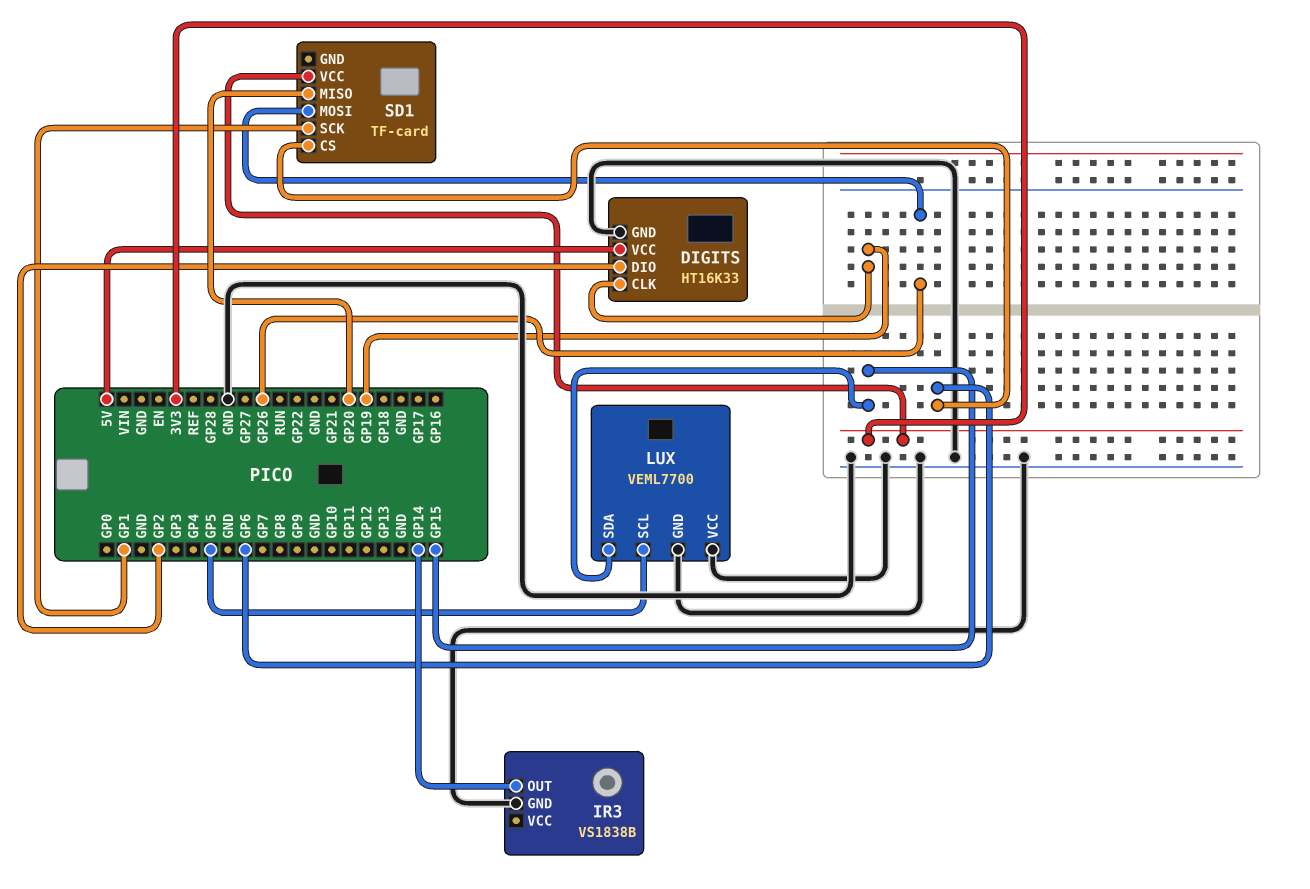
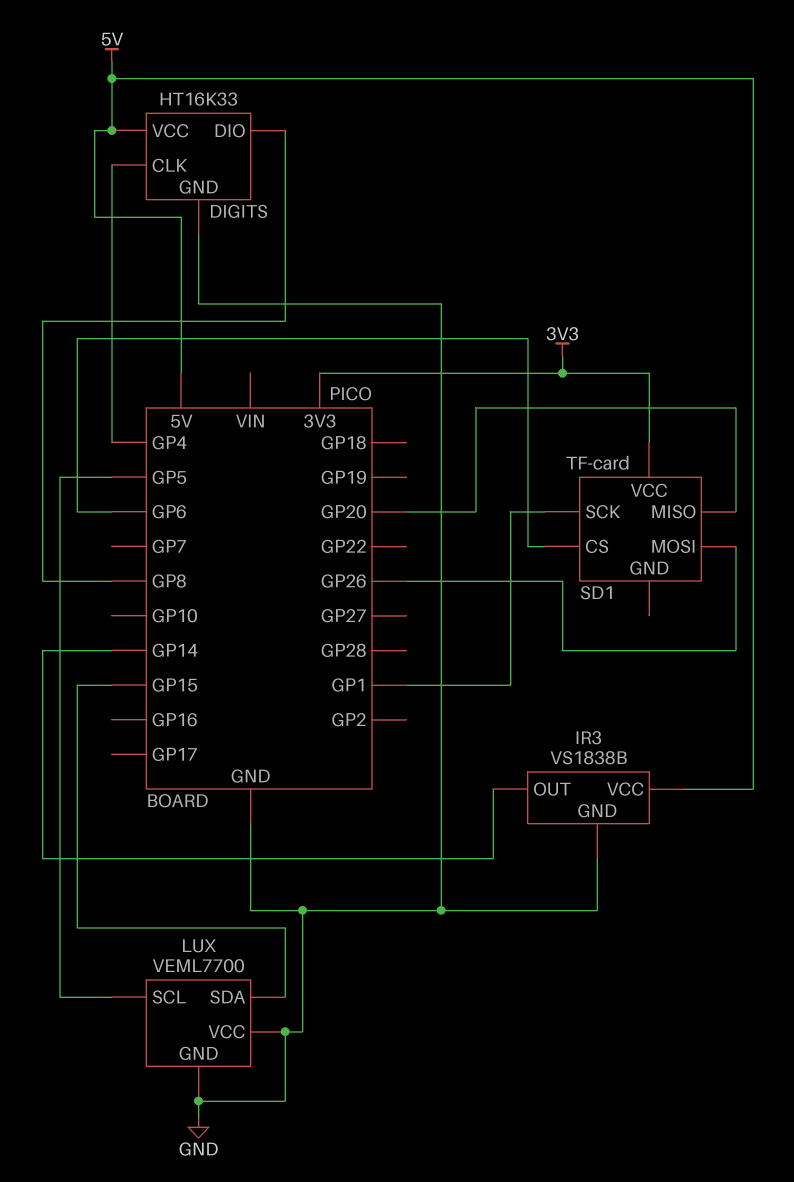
DIGITS pin CLK: GP19 -> GP4
DIGITS pin DIO: GP2 -> GP8
IR3 pin VCC: none -> 5V

